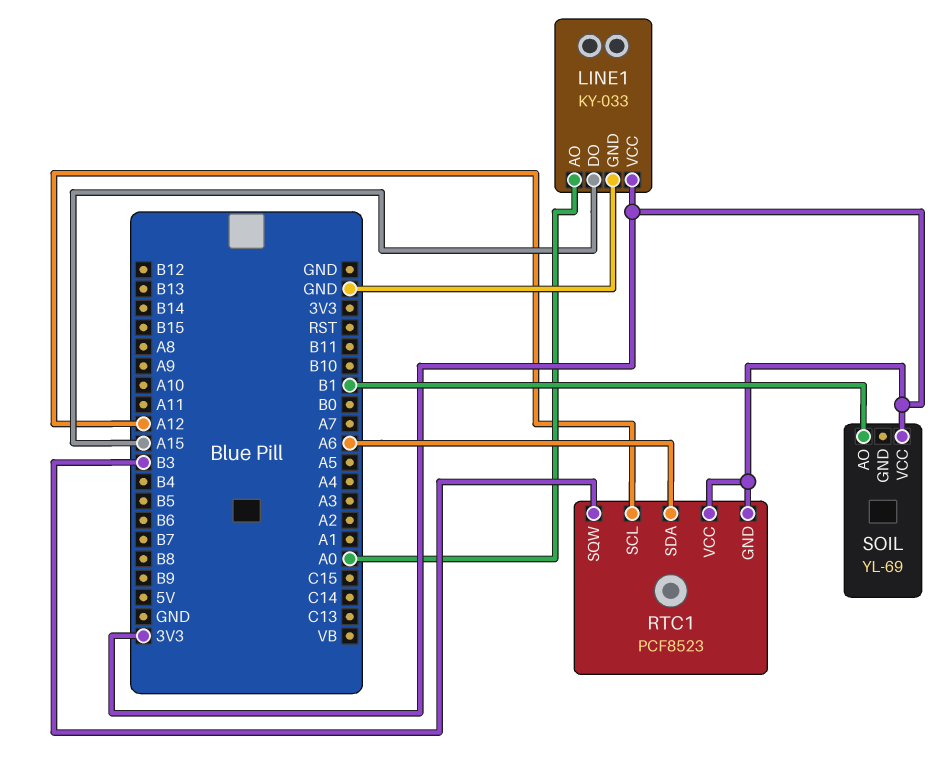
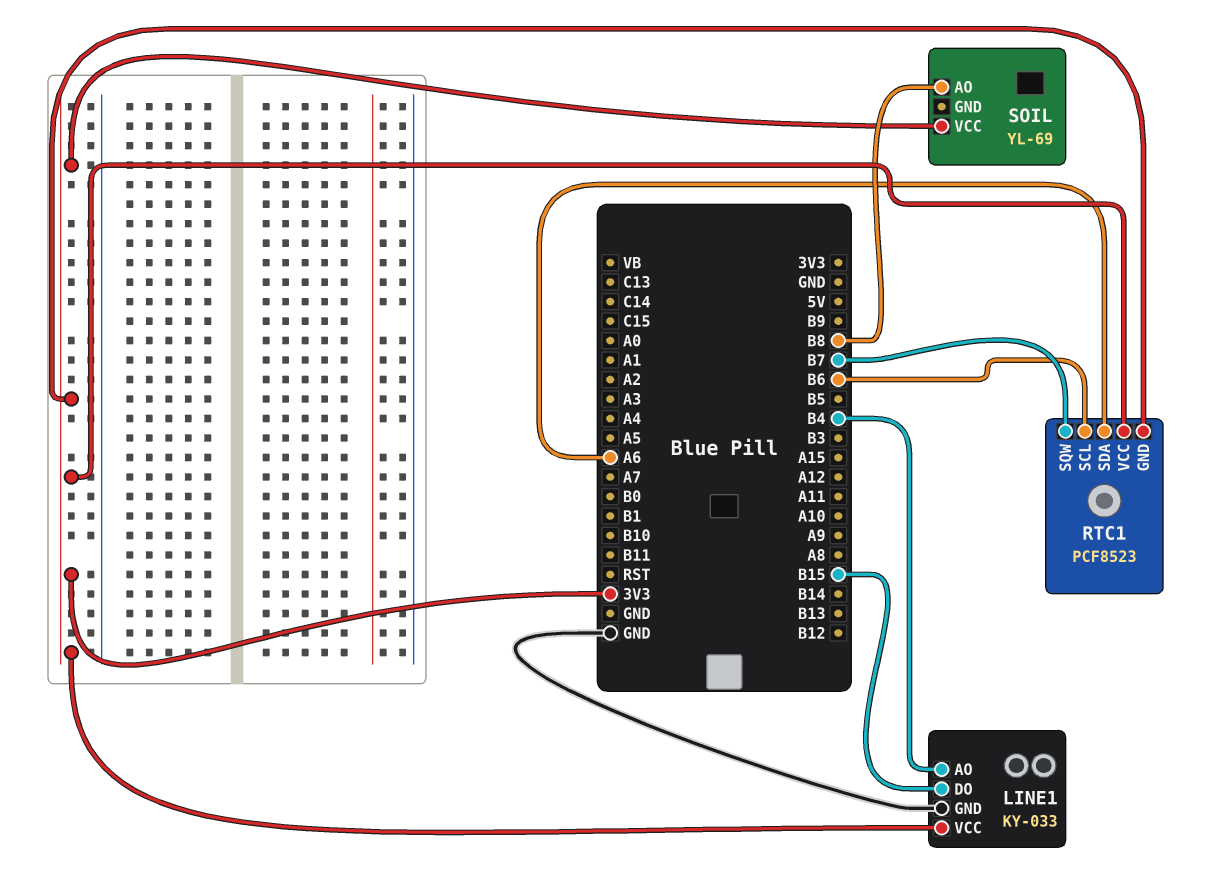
LINE1 pin AO: A0 -> B4
LINE1 pin DO: A15 -> B15
RTC1 pin SCL: A12 -> B6
RTC1 pin SQW: B3 -> B7
SOIL pin AO: B1 -> B8

